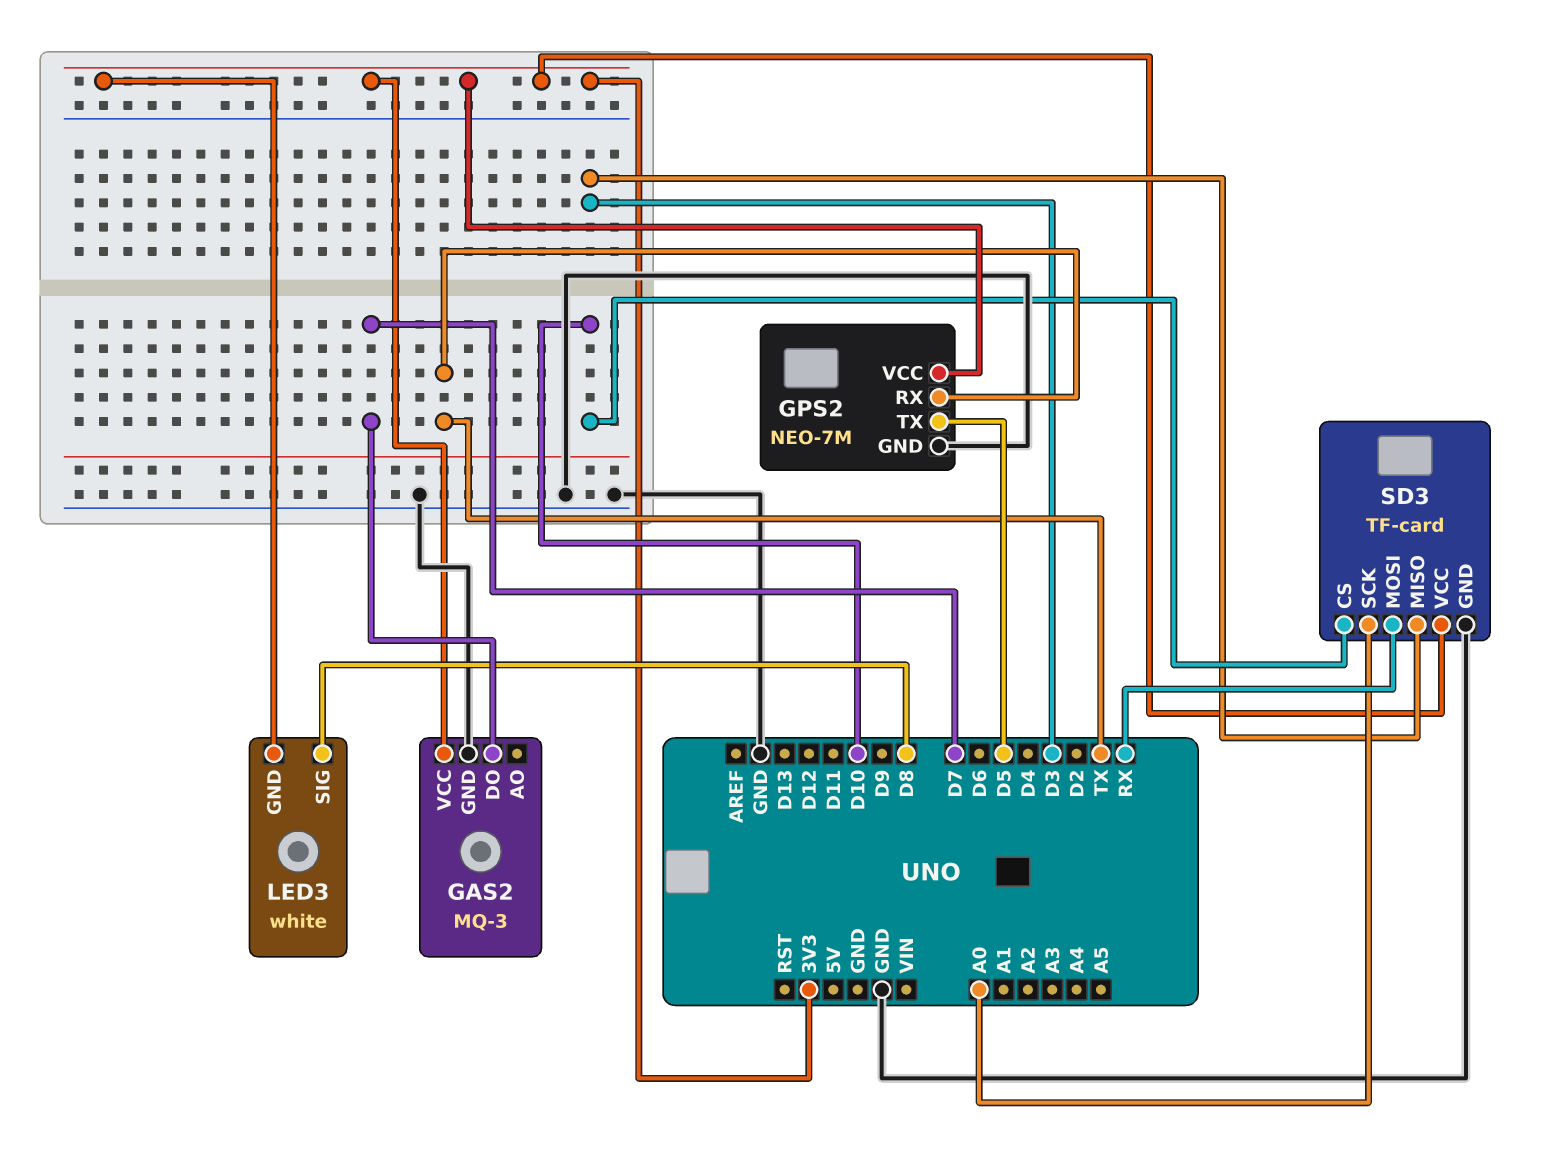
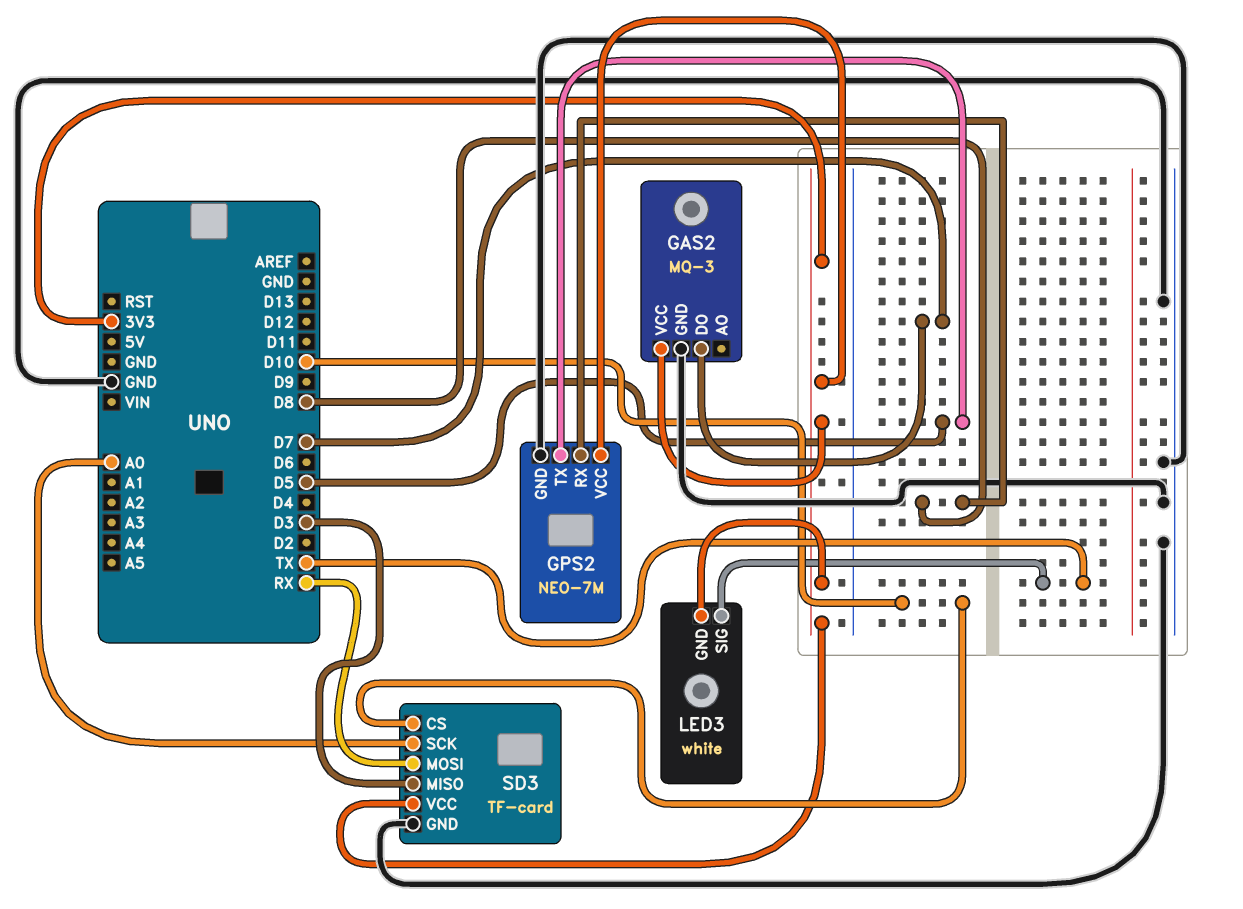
GPS2 pin RX: TX -> D8
LED3 pin SIG: D8 -> TX

